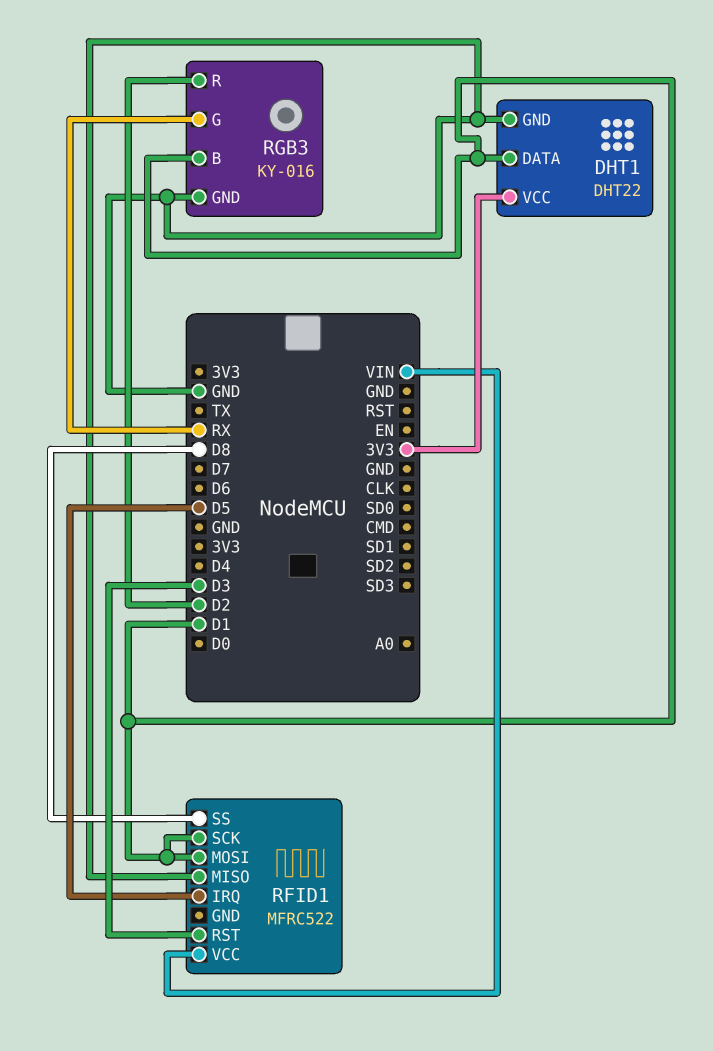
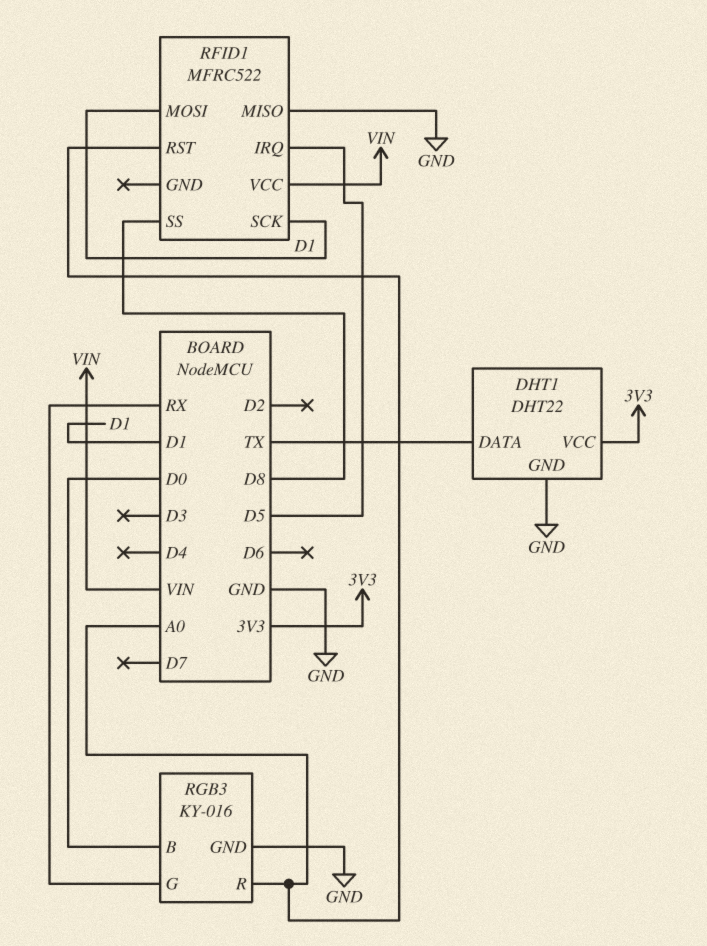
DHT1 pin DATA: D1 -> TX
RFID1 pin RST: D3 -> A0
RGB3 pin B: D1 -> D0
RGB3 pin R: D2 -> A0

